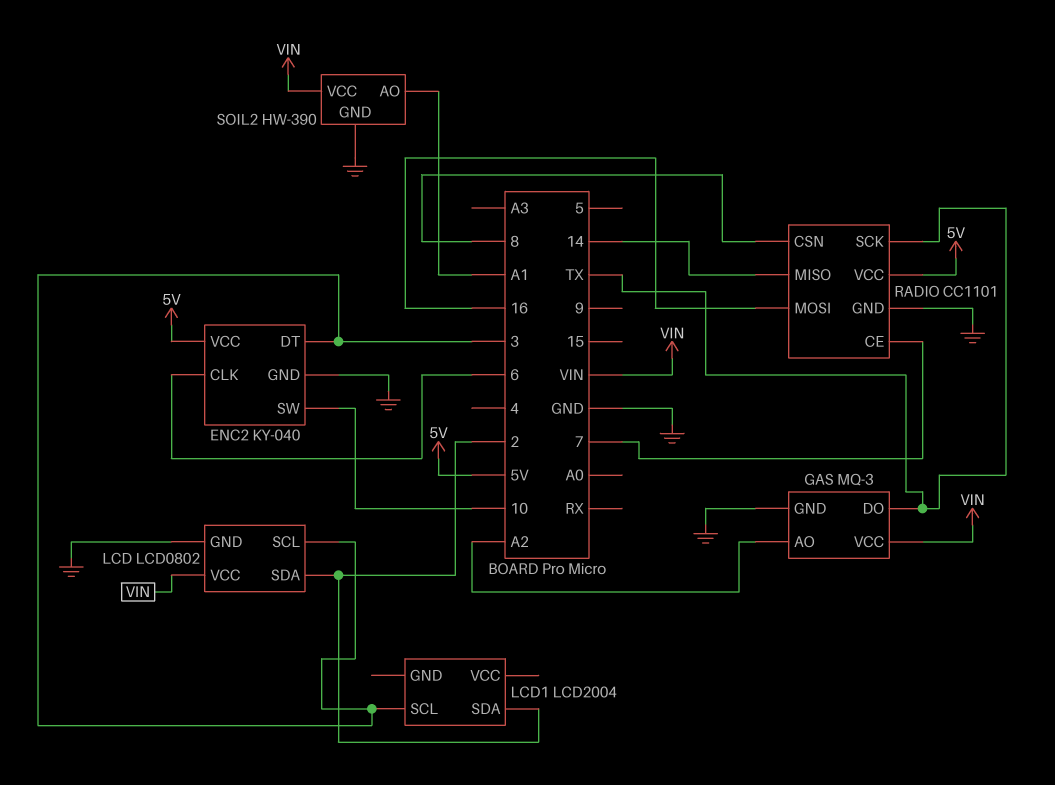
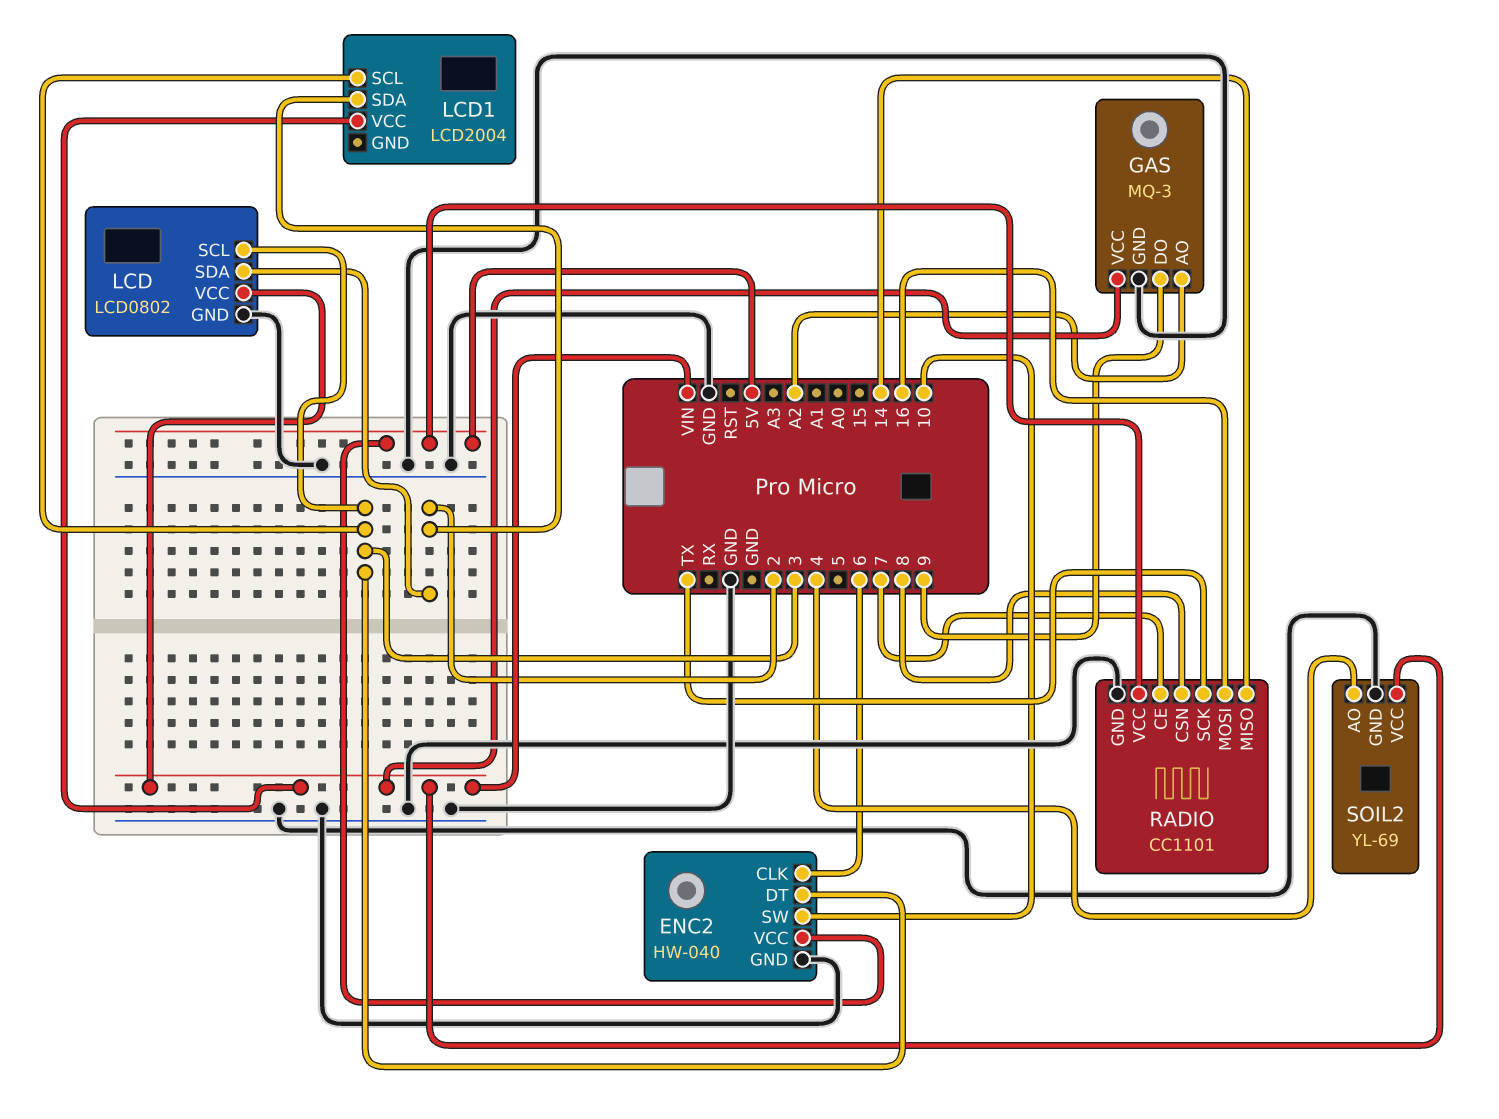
ENC2: KY-040 -> HW-040
GAS pin DO: TX -> 9
LCD1 pin VCC: none -> VIN
SOIL2: HW-390 -> YL-69
SOIL2 pin AO: A1 -> 4

